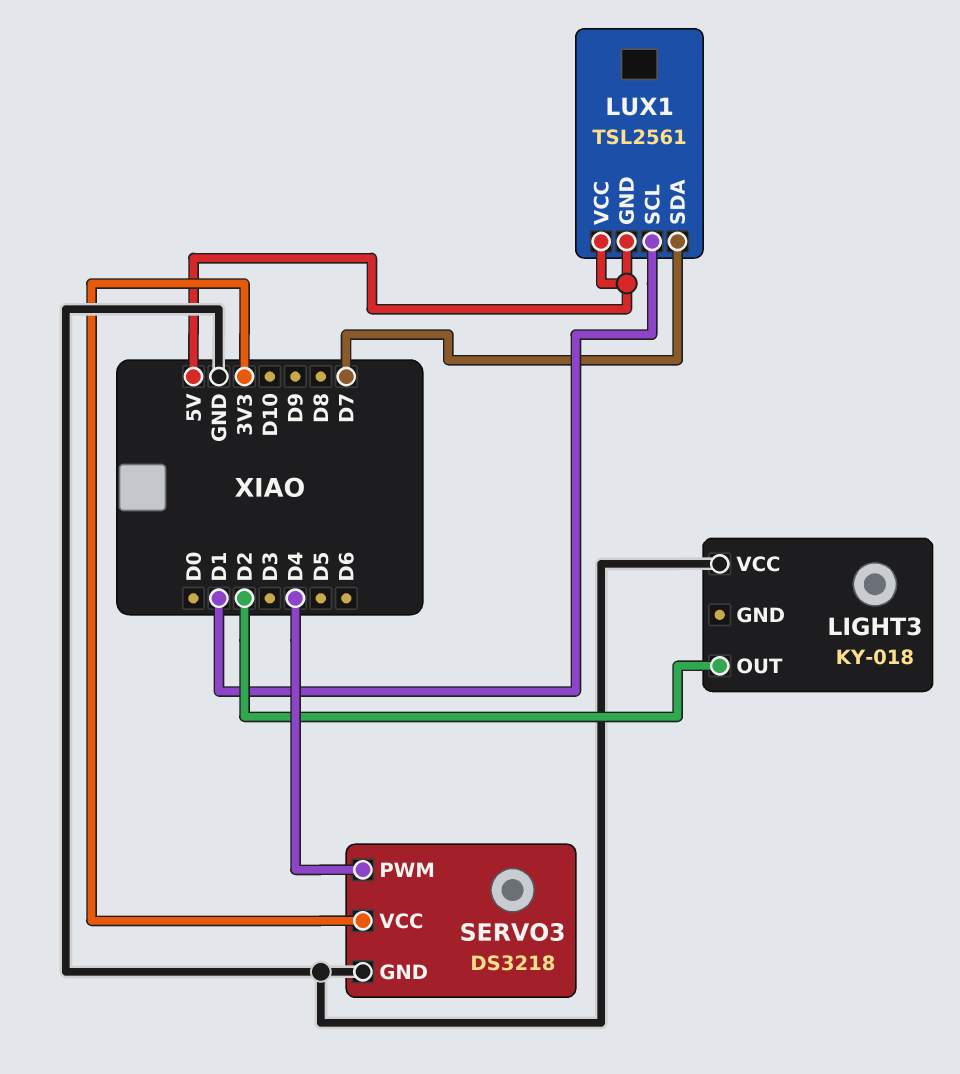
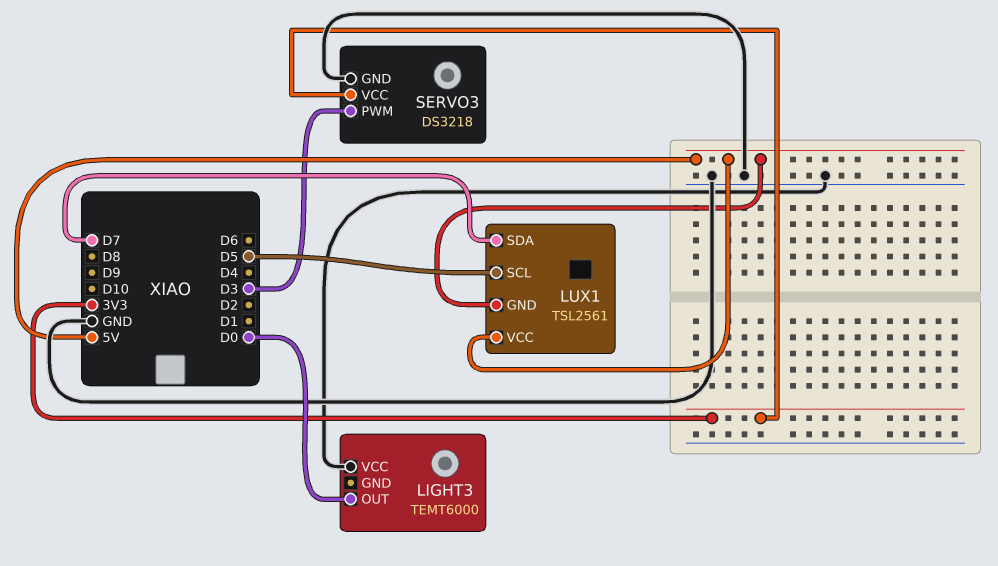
LIGHT3: KY-018 -> TEMT6000
LIGHT3 pin OUT: D2 -> D0
LUX1 pin SCL: D1 -> D5
SERVO3 pin PWM: D4 -> D3

